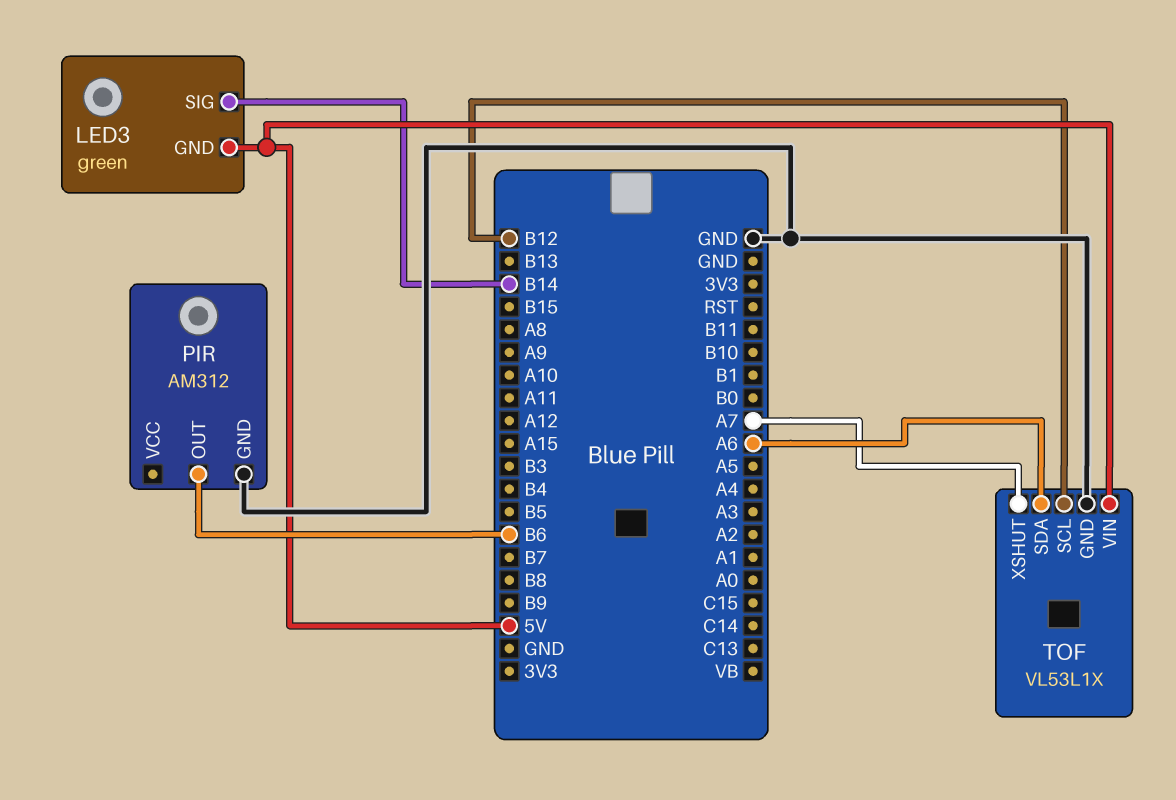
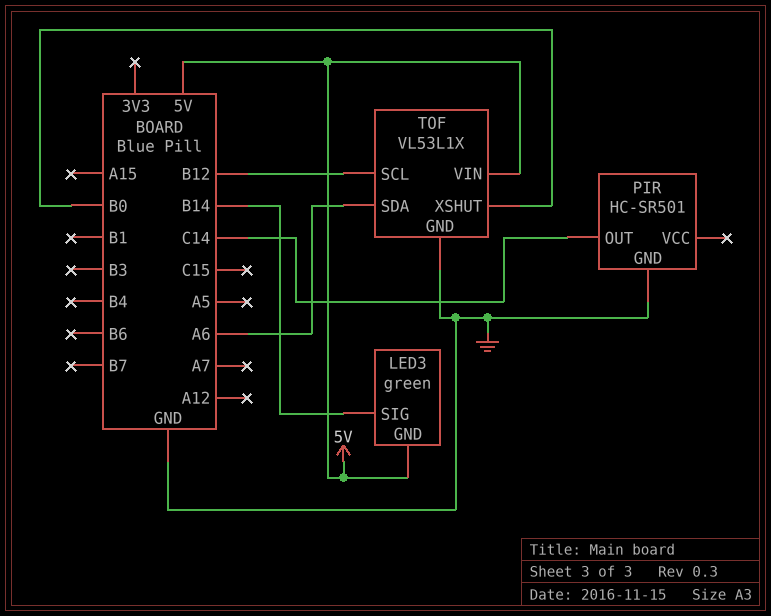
PIR: AM312 -> HC-SR501
PIR pin OUT: B6 -> C14
TOF pin XSHUT: A7 -> B0

